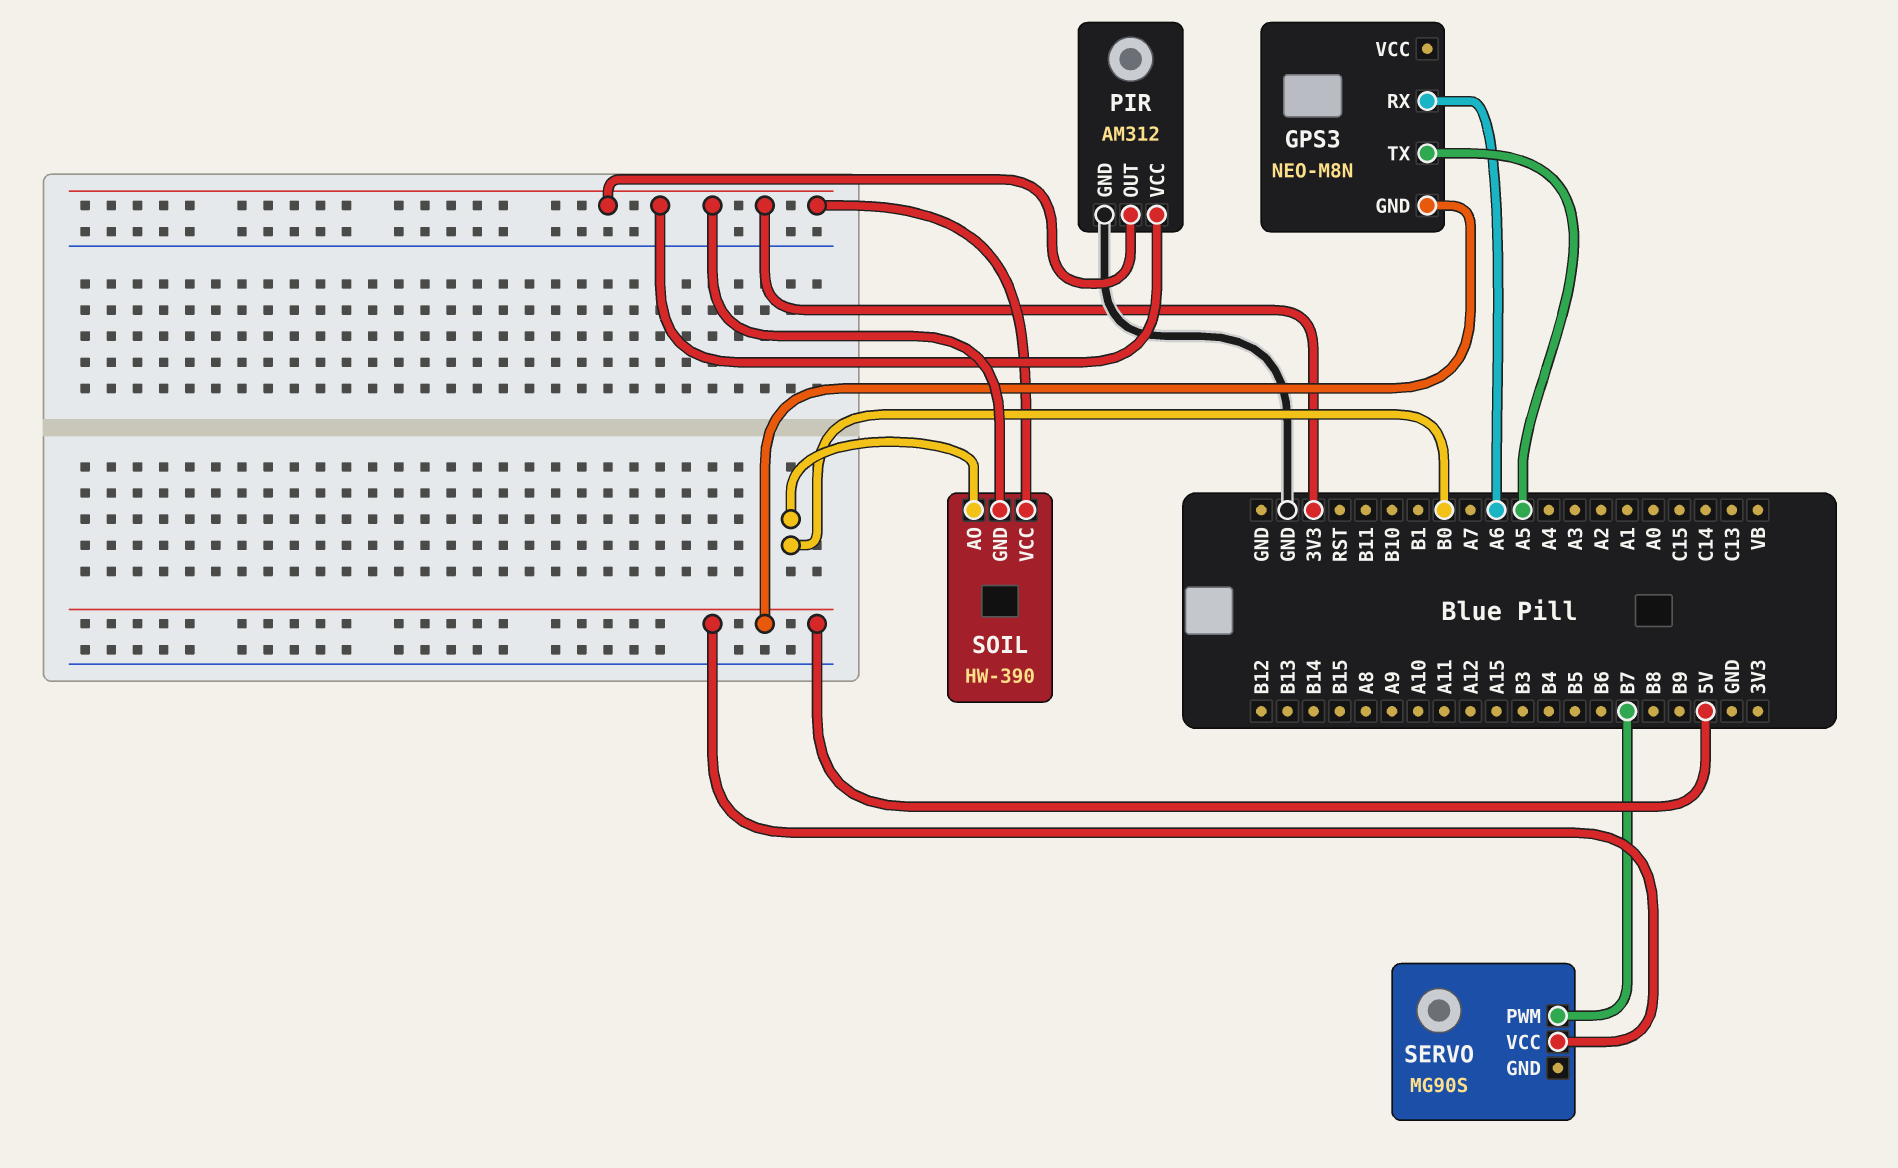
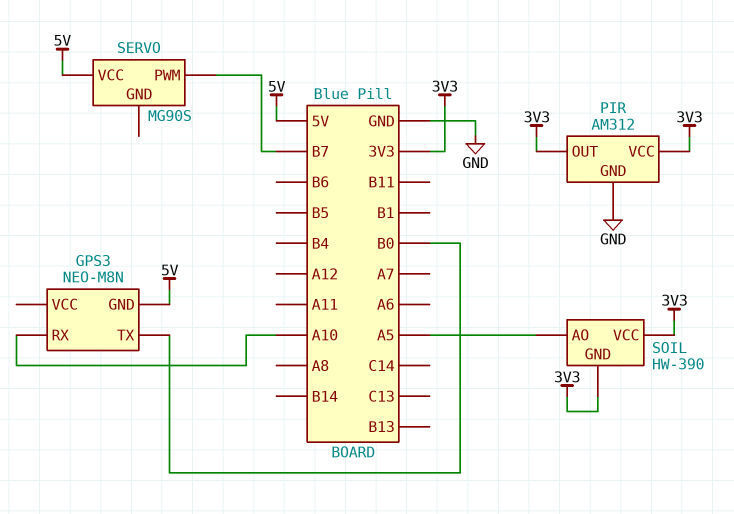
GPS3 pin RX: A6 -> A10
GPS3 pin TX: A5 -> B0
SOIL pin AO: B0 -> A5

